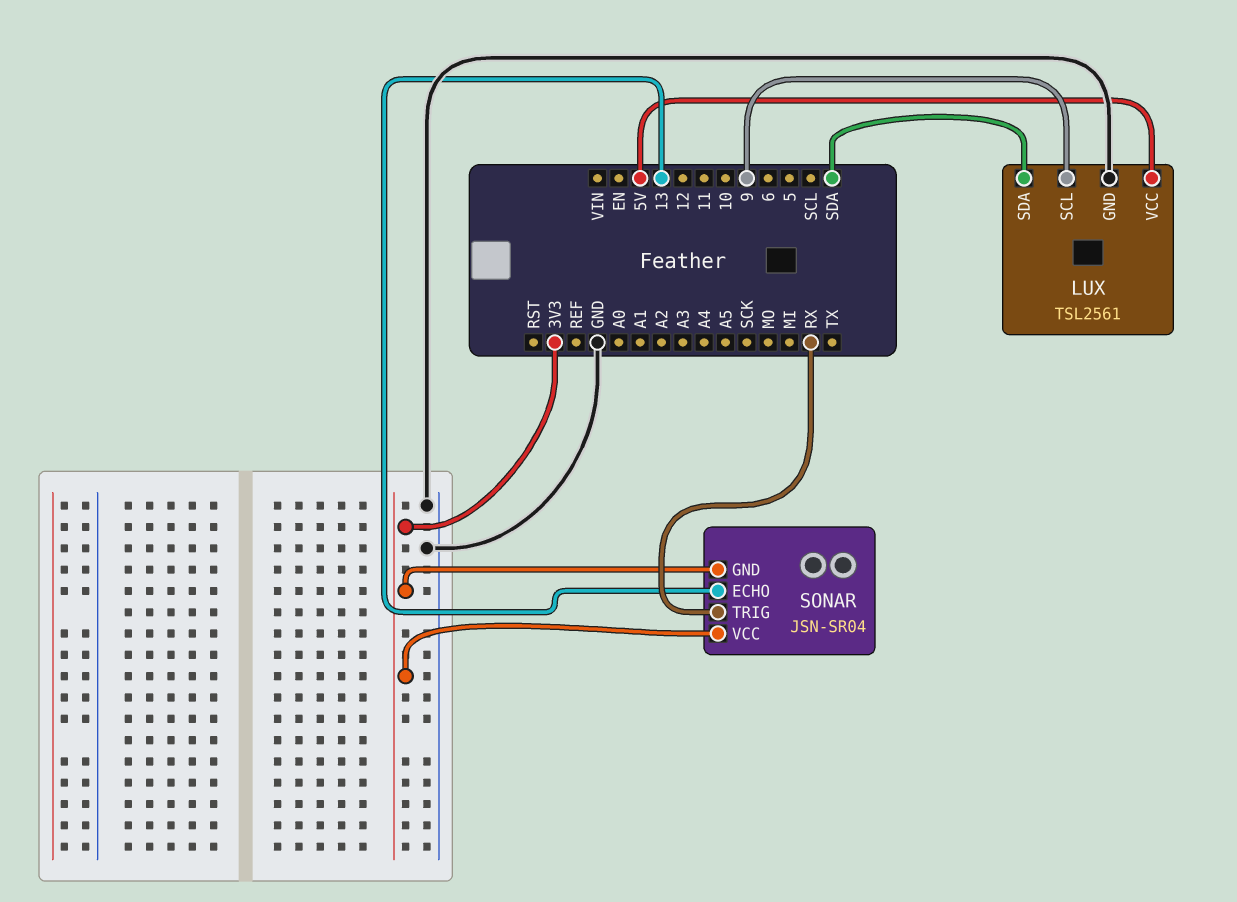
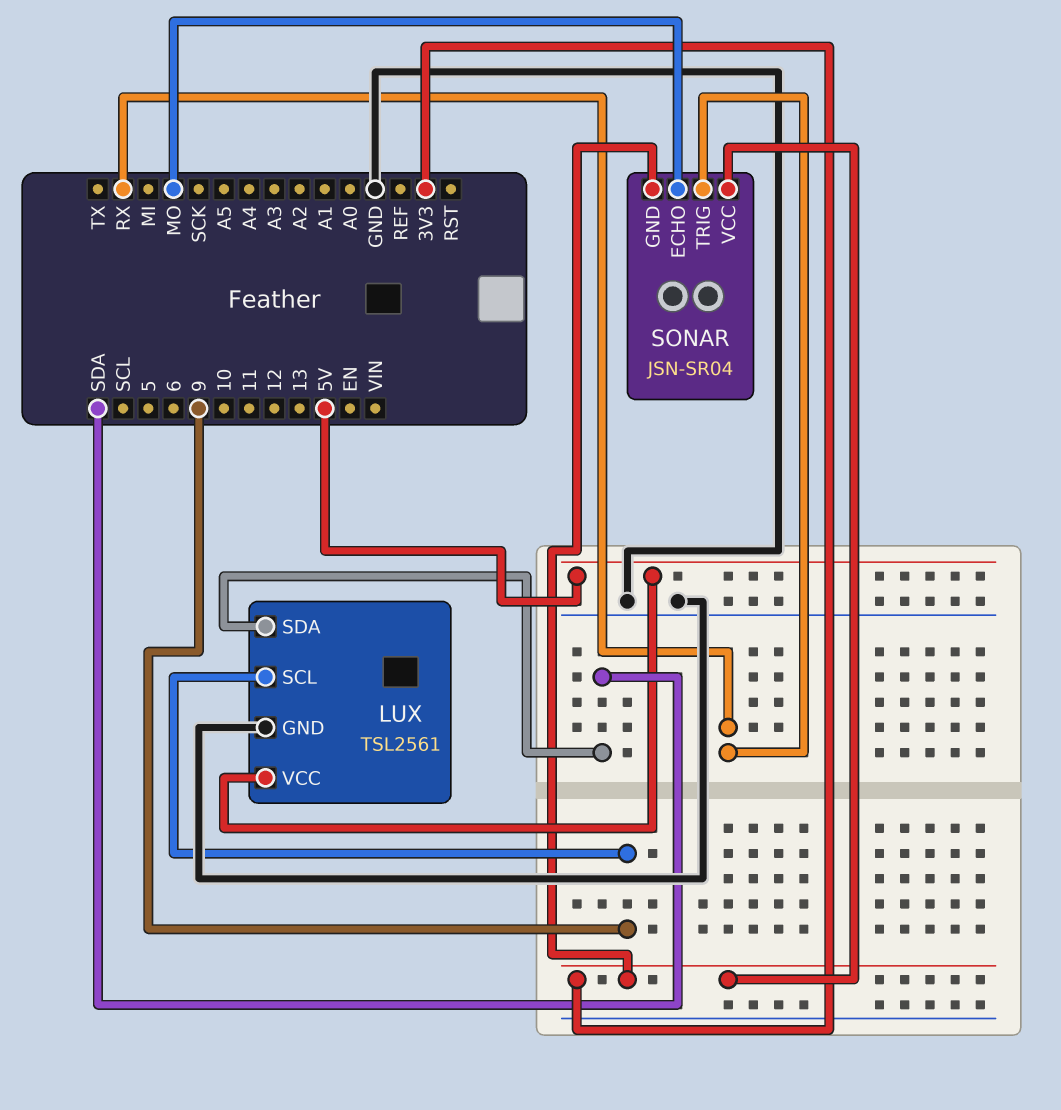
SONAR pin ECHO: 13 -> MO

